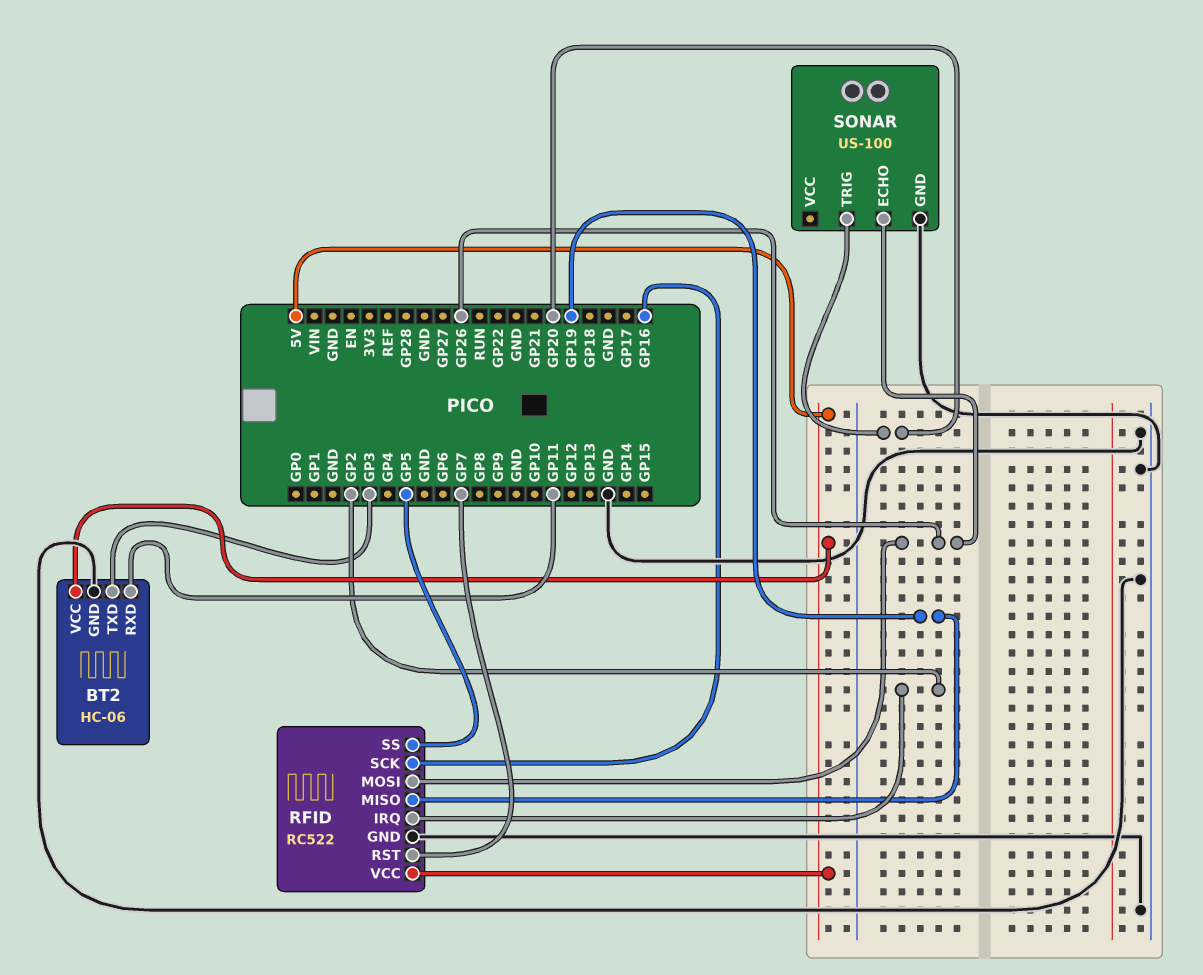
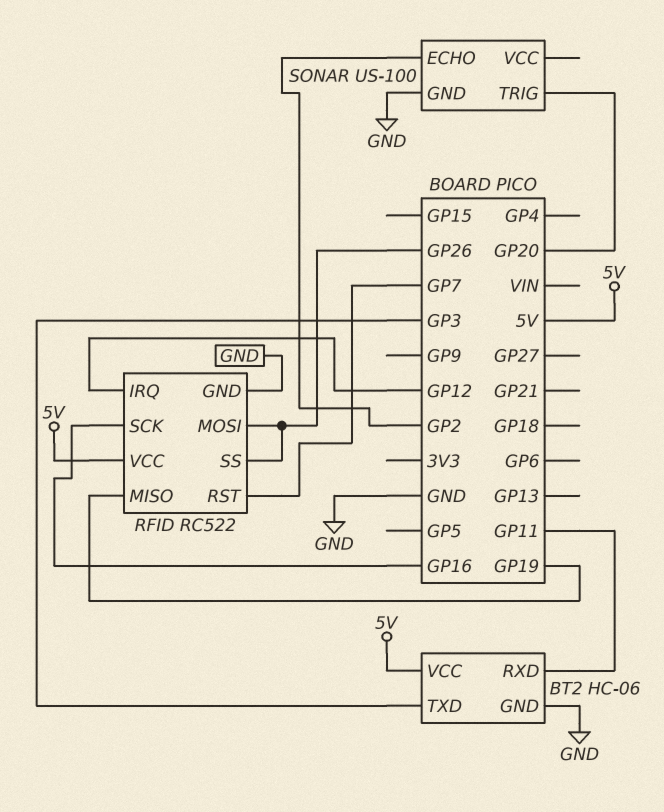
RFID pin IRQ: GP2 -> GP12
RFID pin SS: GP5 -> GP26
SONAR pin ECHO: GP26 -> GP2

